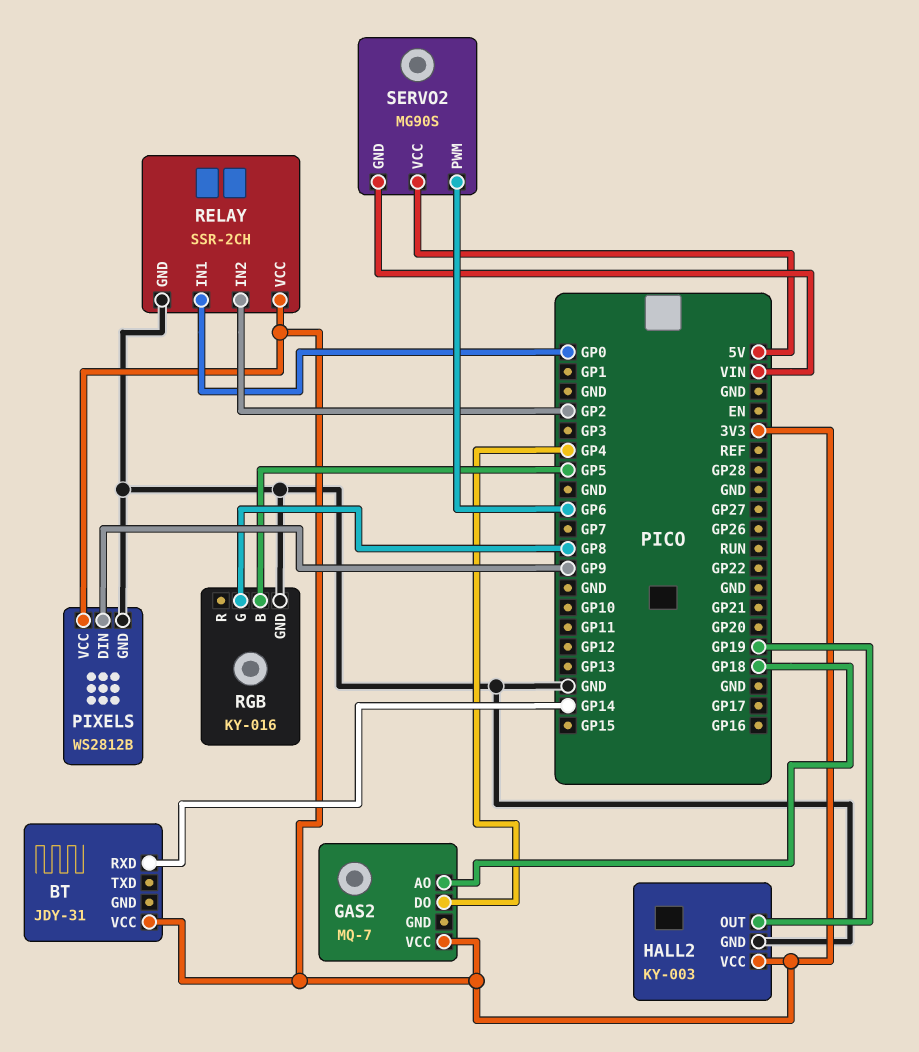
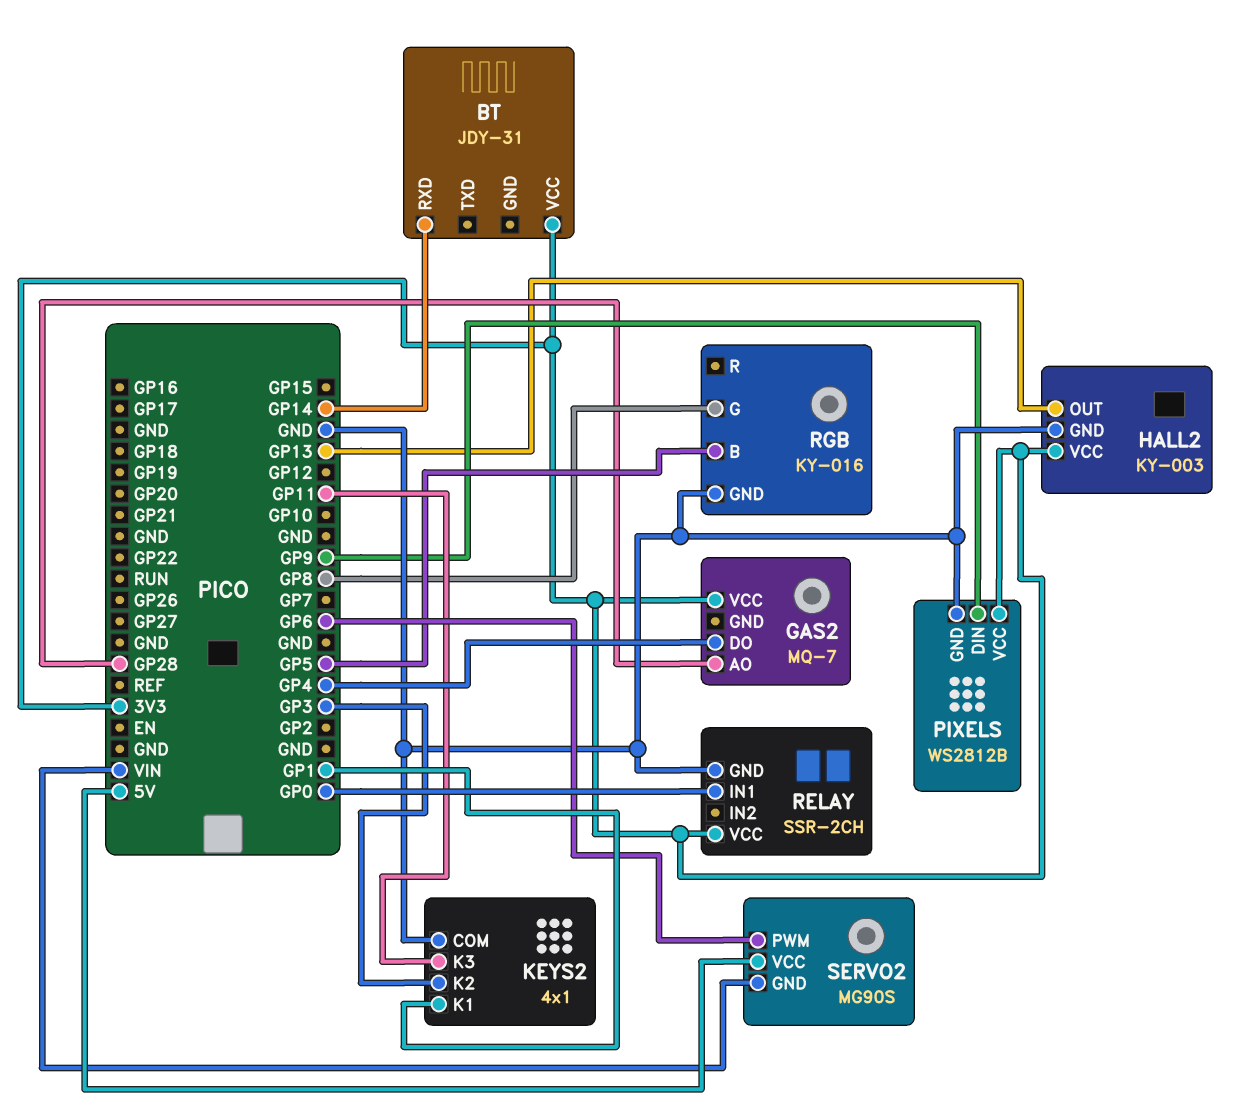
GAS2 pin AO: GP18 -> GP28
HALL2 pin OUT: GP19 -> GP13
KEYS2: none -> 4x1
KEYS2 pin COM: none -> GND
KEYS2 pin K1: none -> GP1
KEYS2 pin K2: none -> GP3
KEYS2 pin K3: none -> GP11
RELAY pin IN2: GP2 -> none

